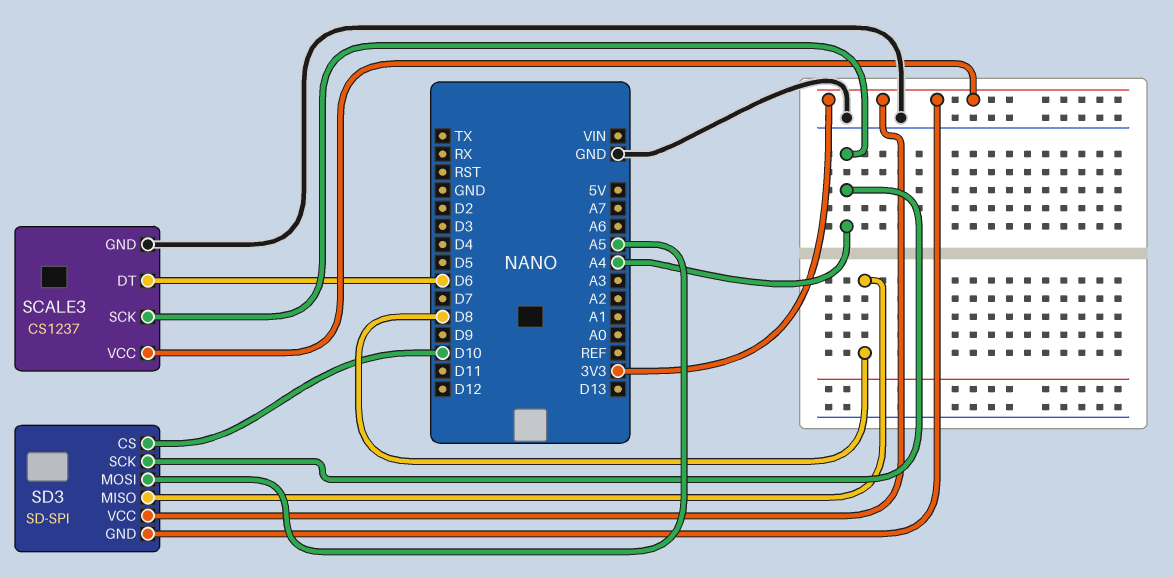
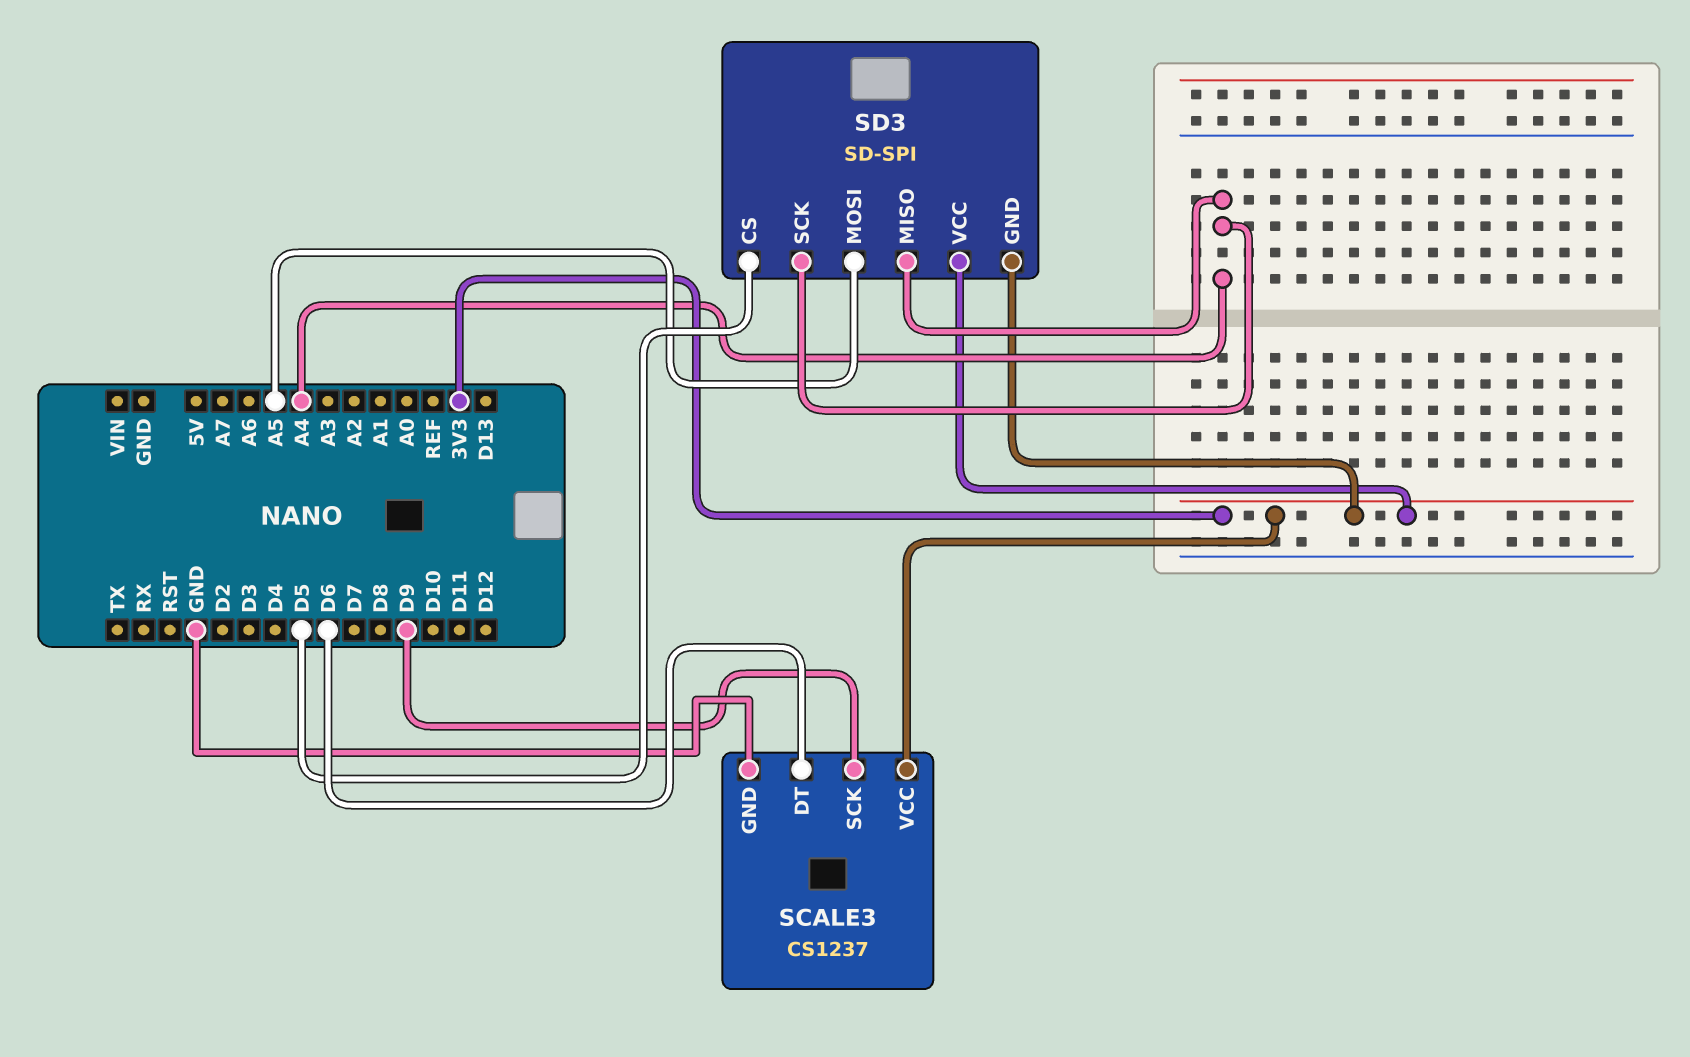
SCALE3 pin SCK: A4 -> D9
SD3 pin CS: D10 -> D5
SD3 pin MISO: D8 -> A4

